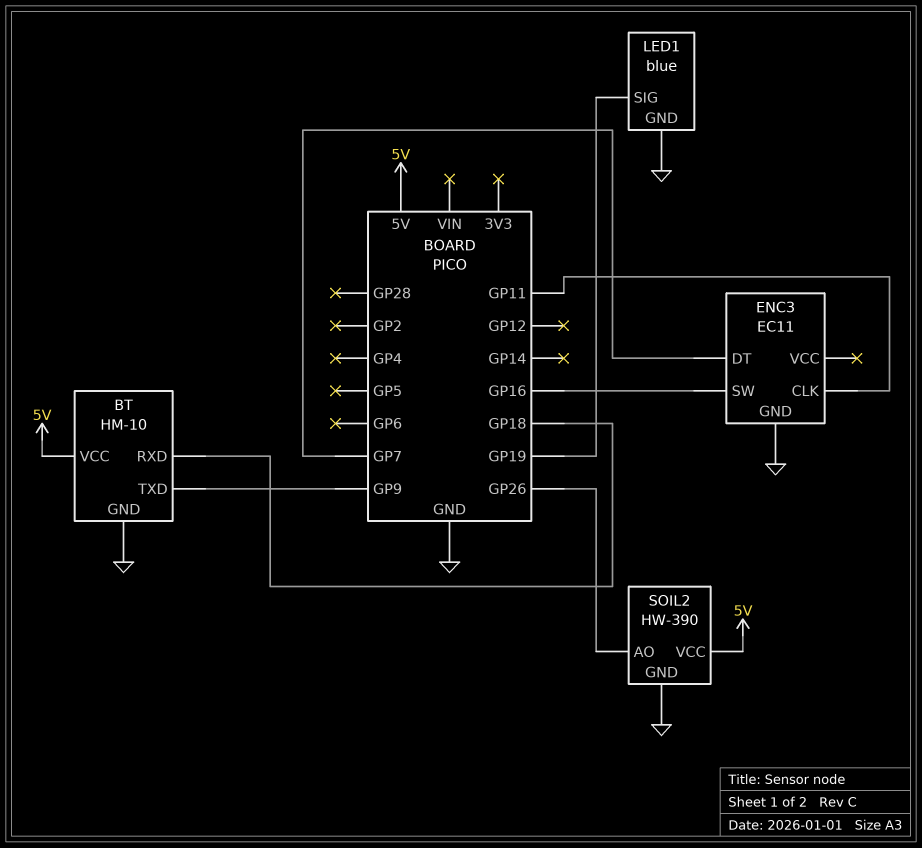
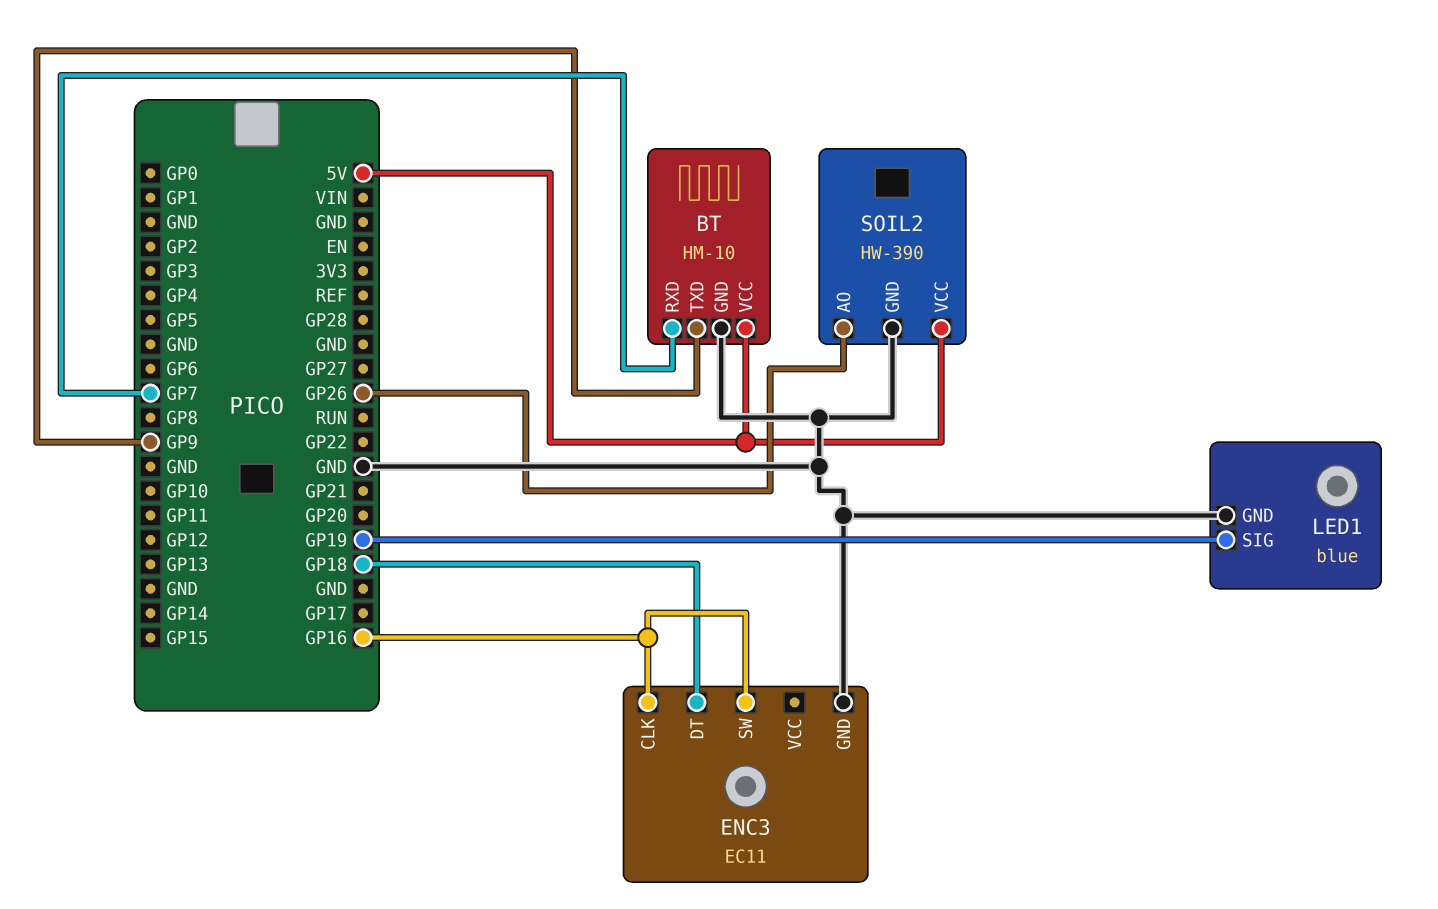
BT pin RXD: GP18 -> GP7
ENC3 pin CLK: GP11 -> GP16
ENC3 pin DT: GP7 -> GP18

